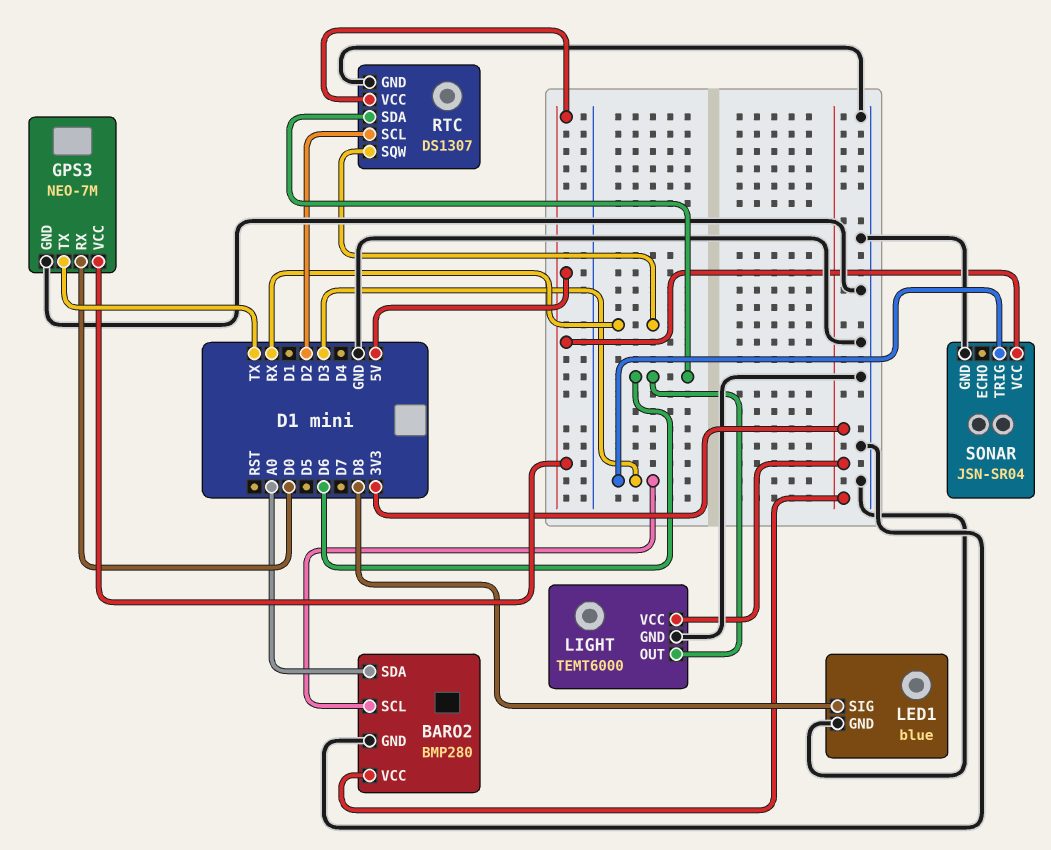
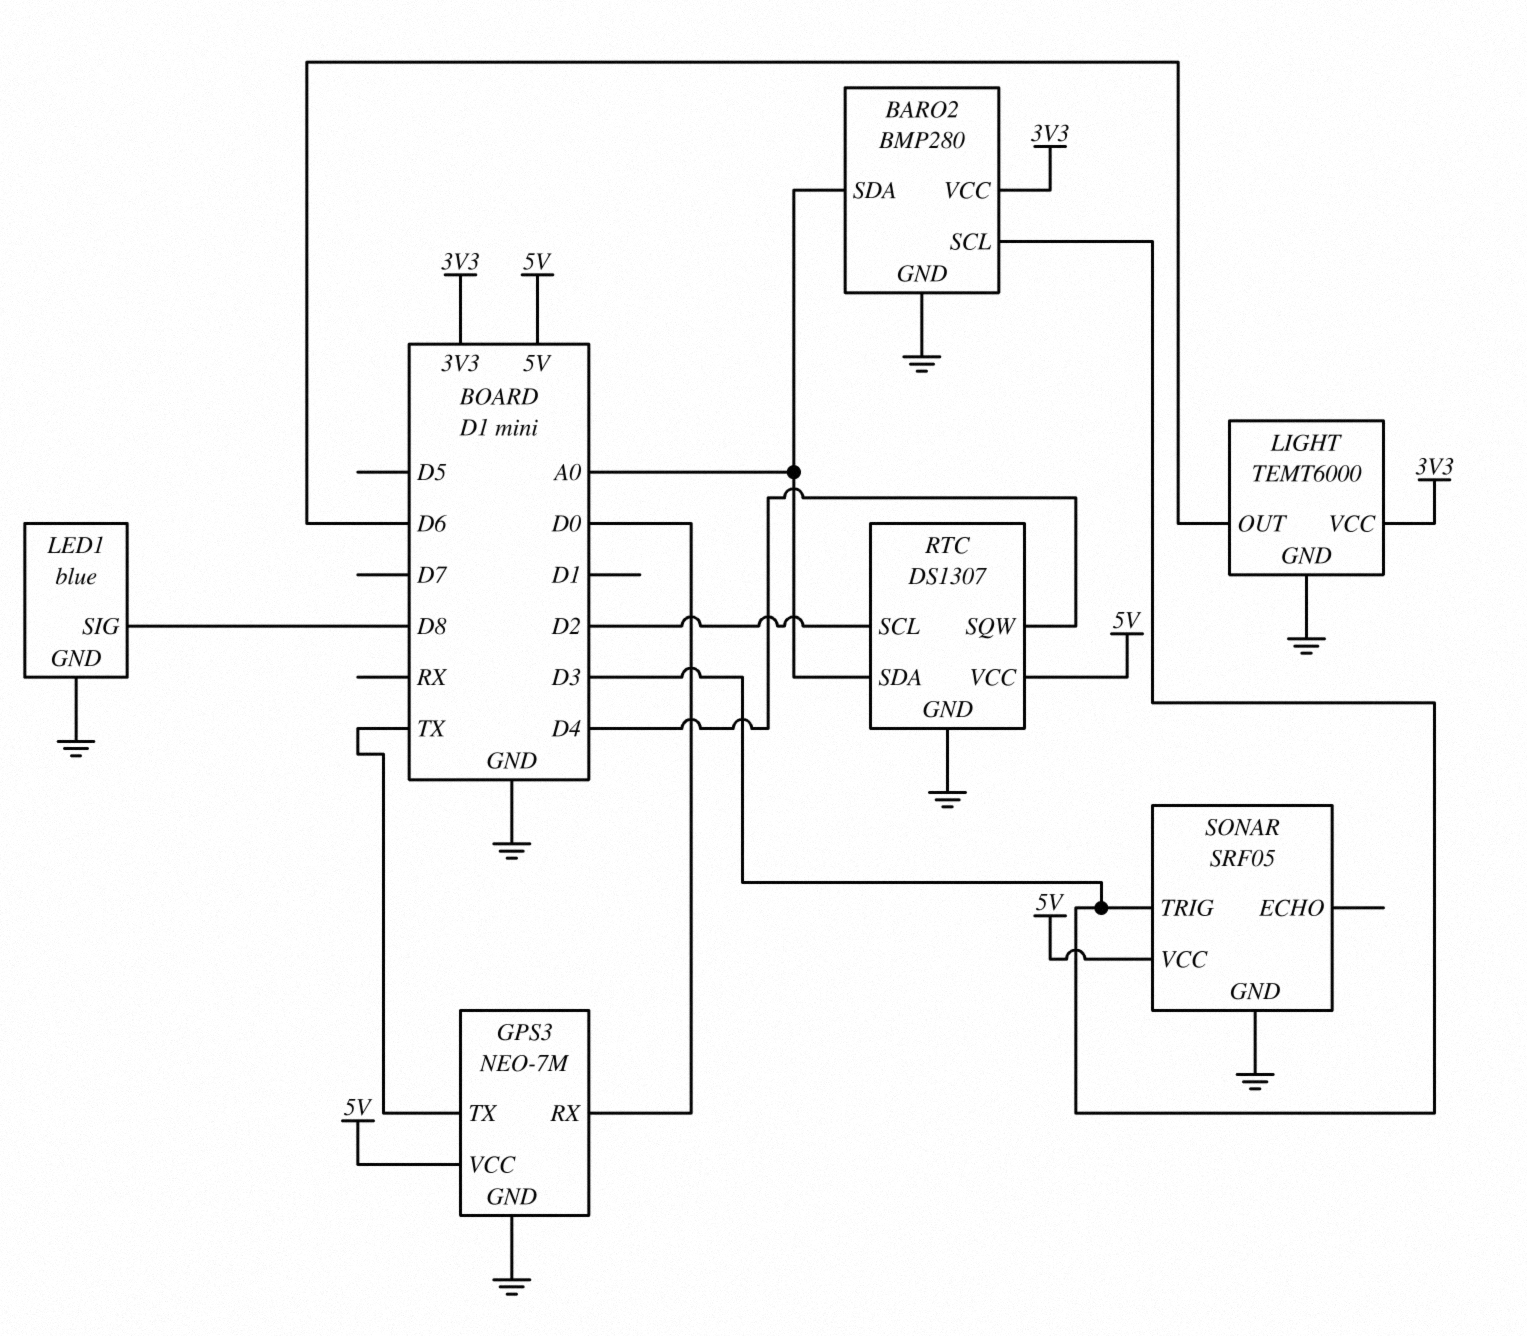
RTC pin SDA: D6 -> A0
RTC pin SQW: RX -> D4
SONAR: JSN-SR04 -> SRF05

